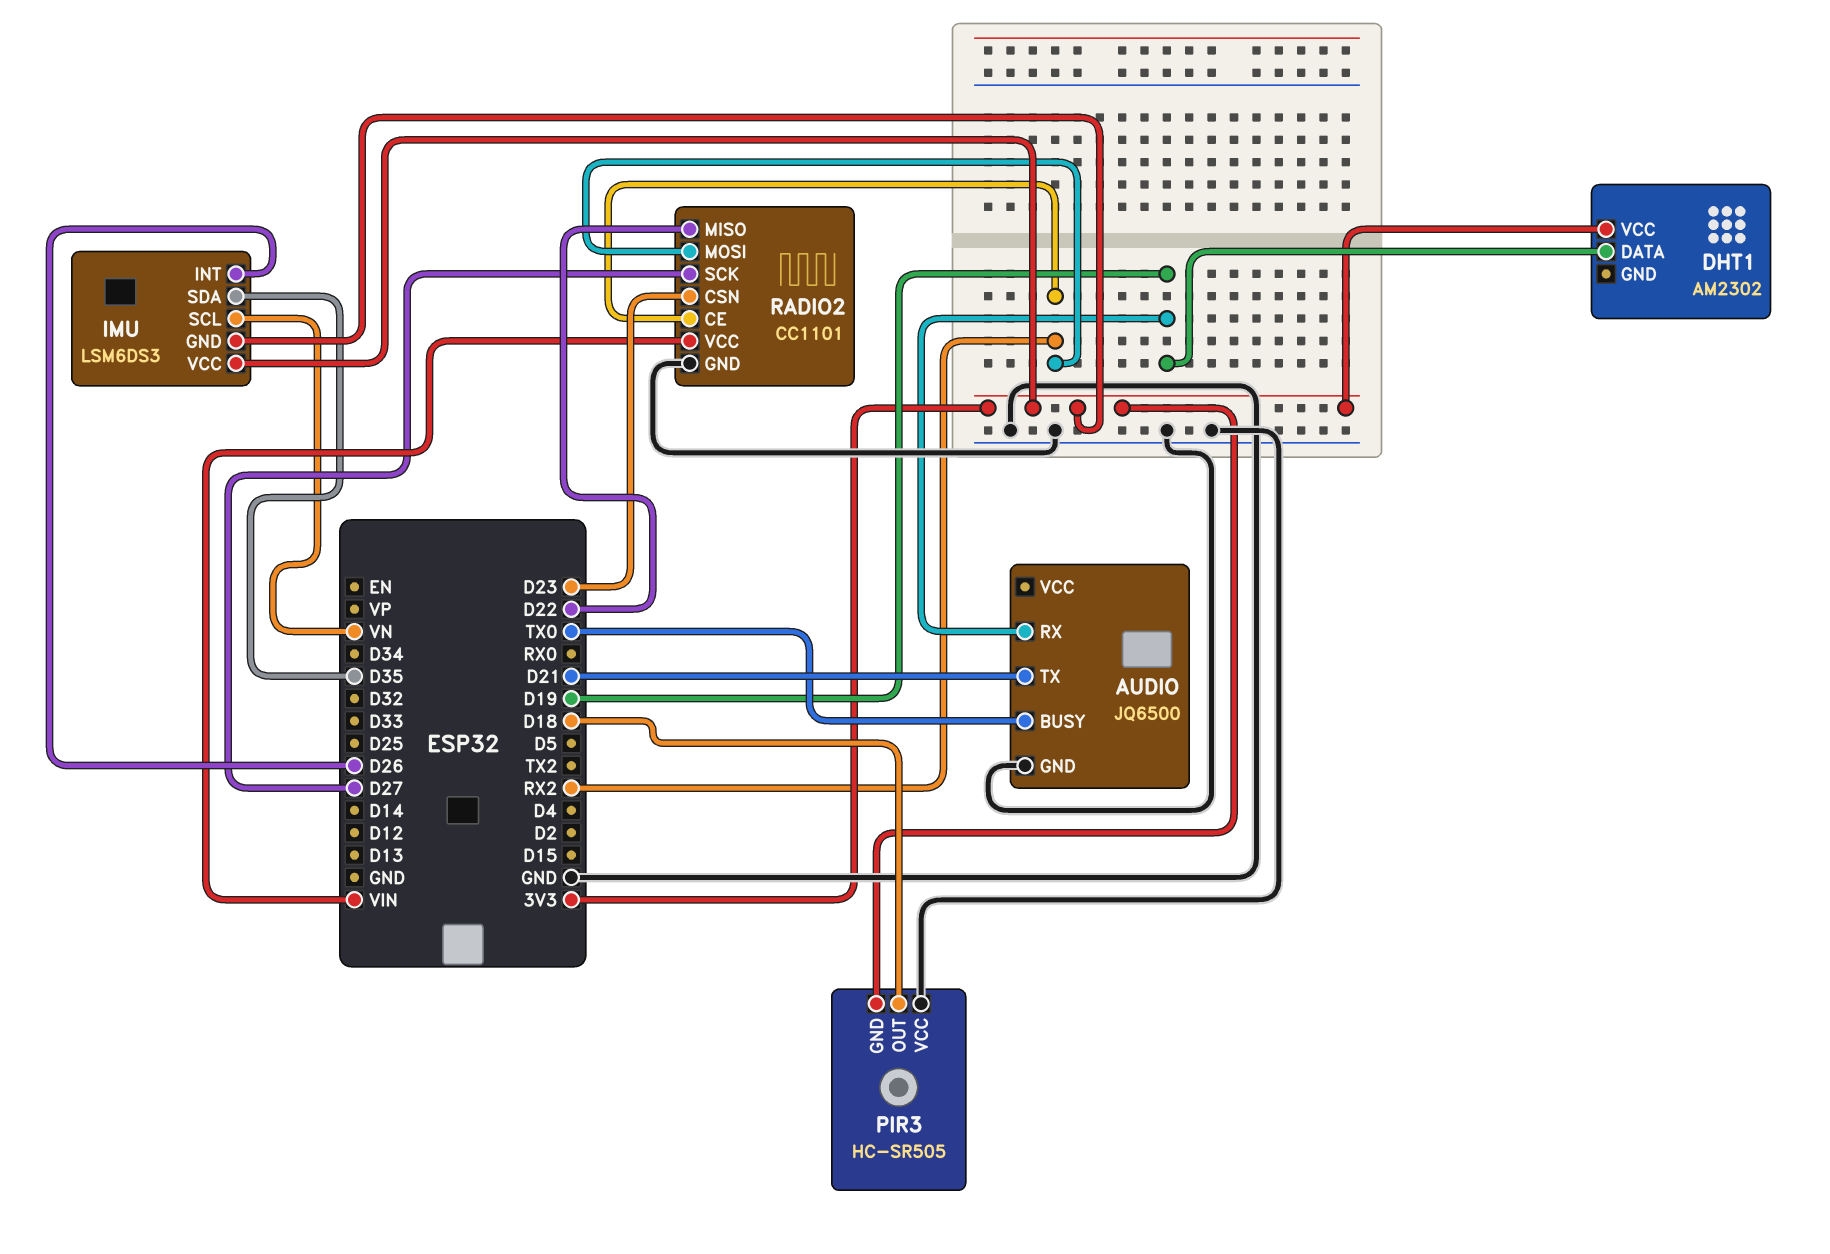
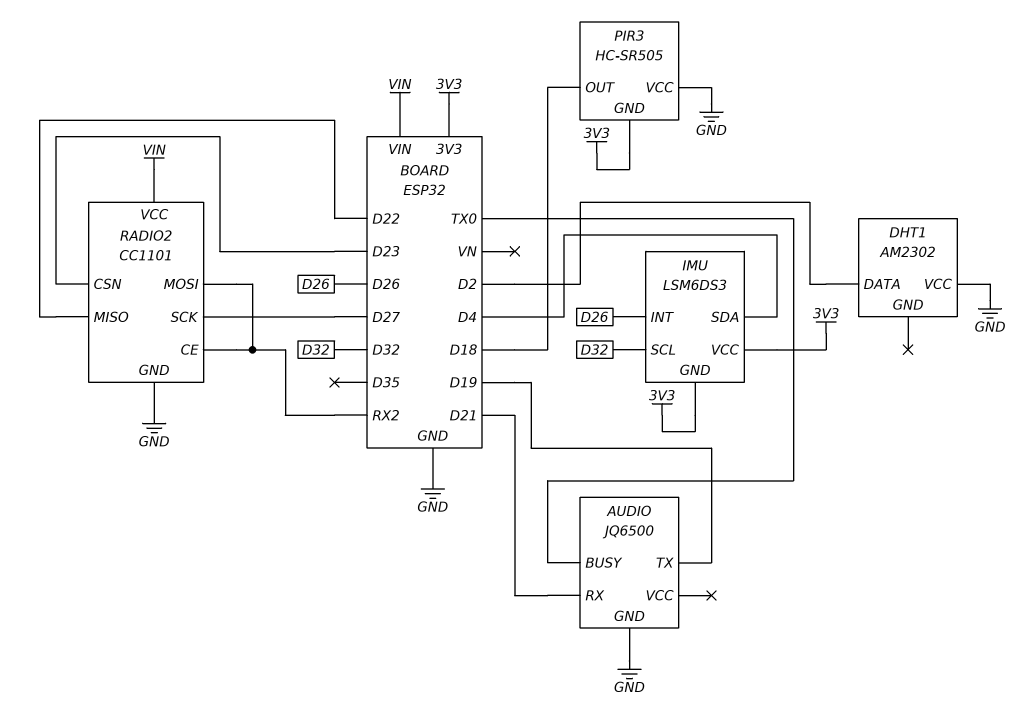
AUDIO pin RX: D19 -> D21
AUDIO pin TX: D21 -> D19
DHT1 pin DATA: D19 -> D2
DHT1 pin VCC: 3V3 -> GND
IMU pin SCL: VN -> D32
IMU pin SDA: D35 -> D4

